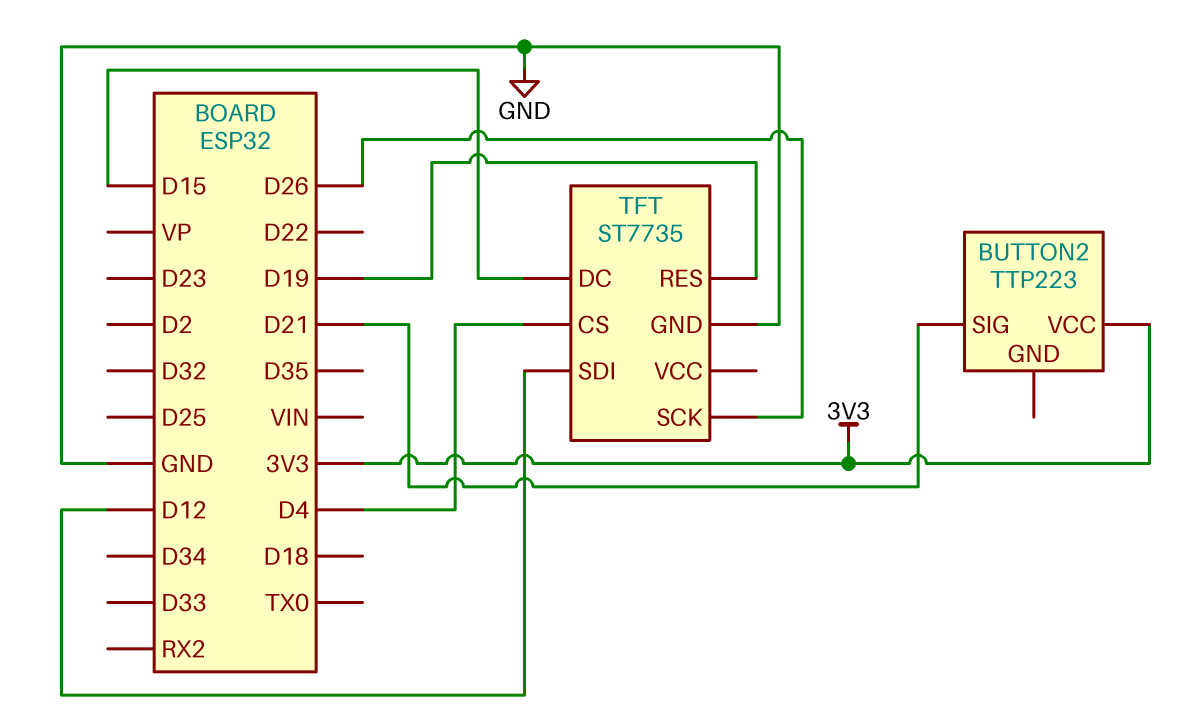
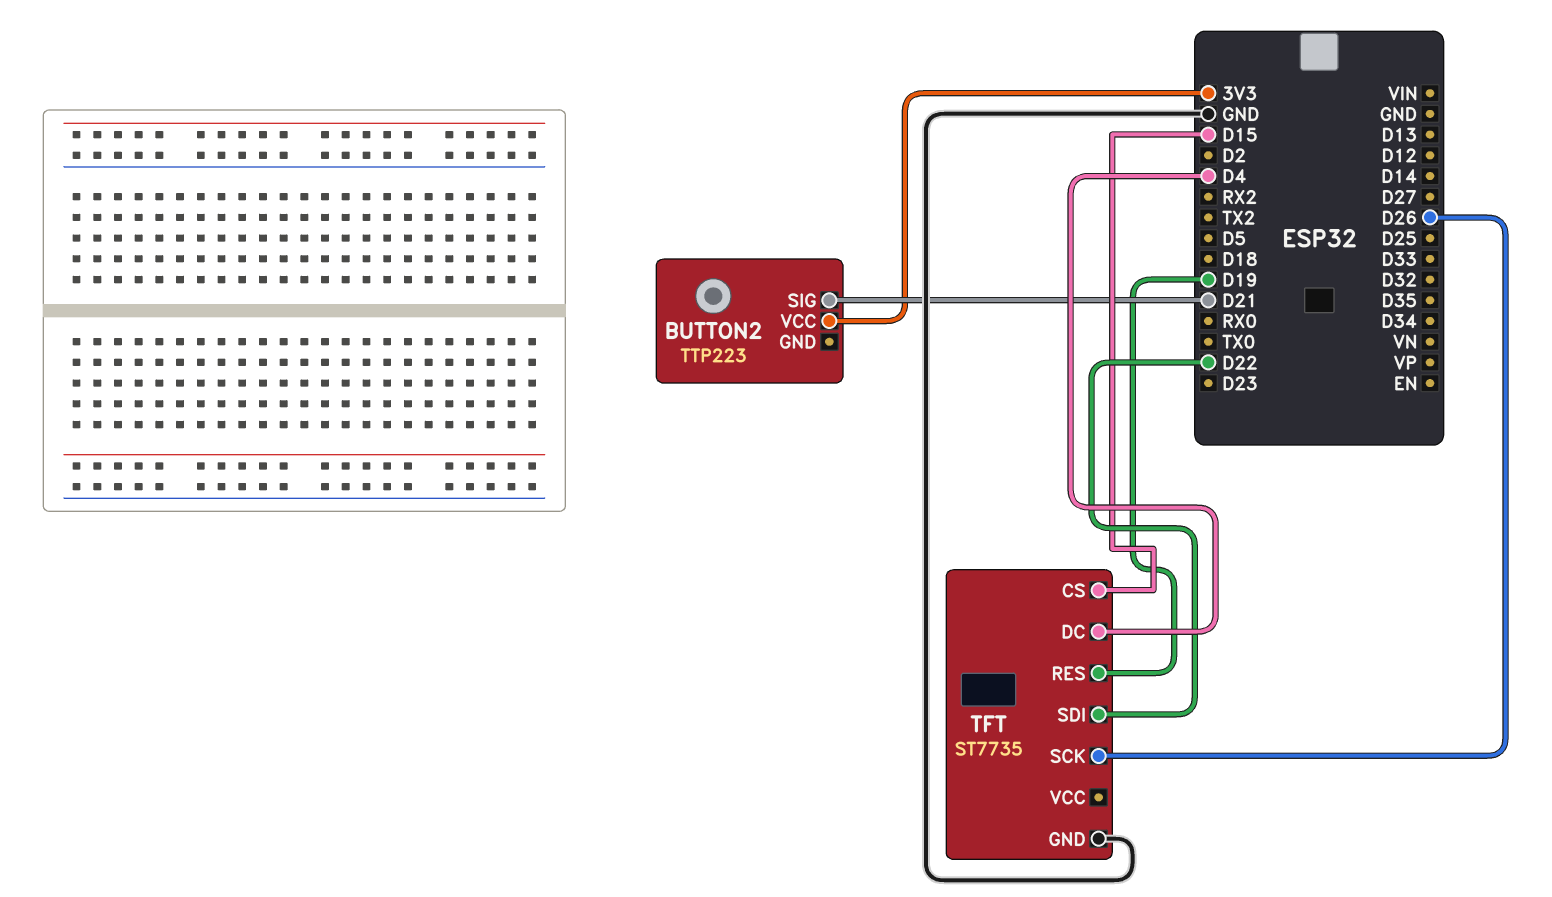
TFT pin CS: D4 -> D15
TFT pin DC: D15 -> D4
TFT pin SDI: D12 -> D22

